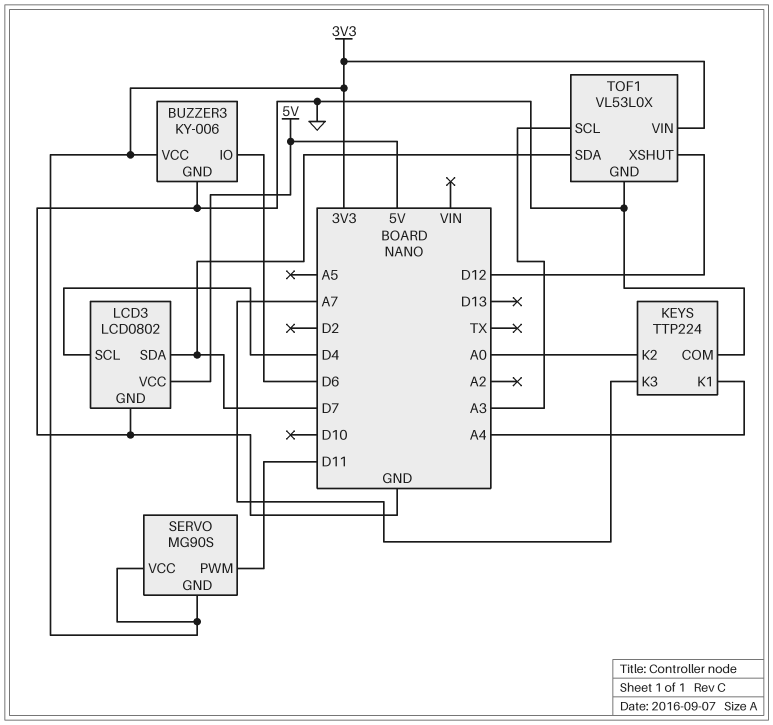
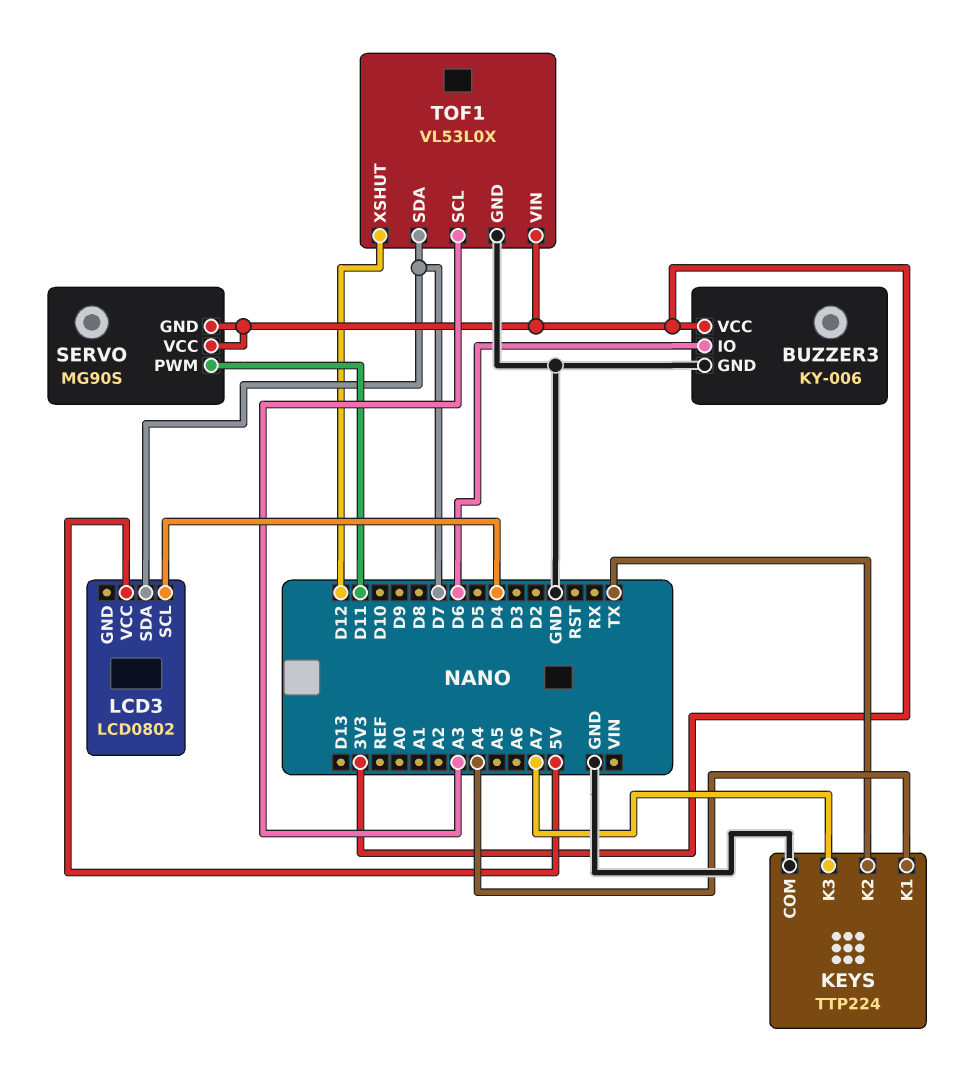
KEYS pin K2: A0 -> TX
LCD3 pin GND: GND -> none

